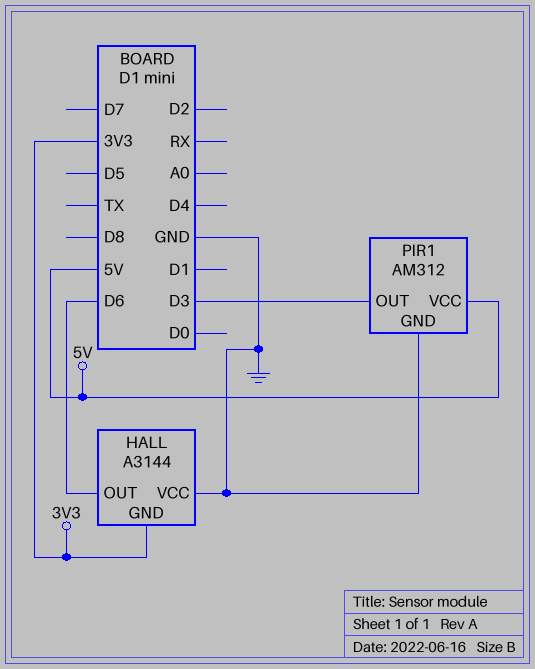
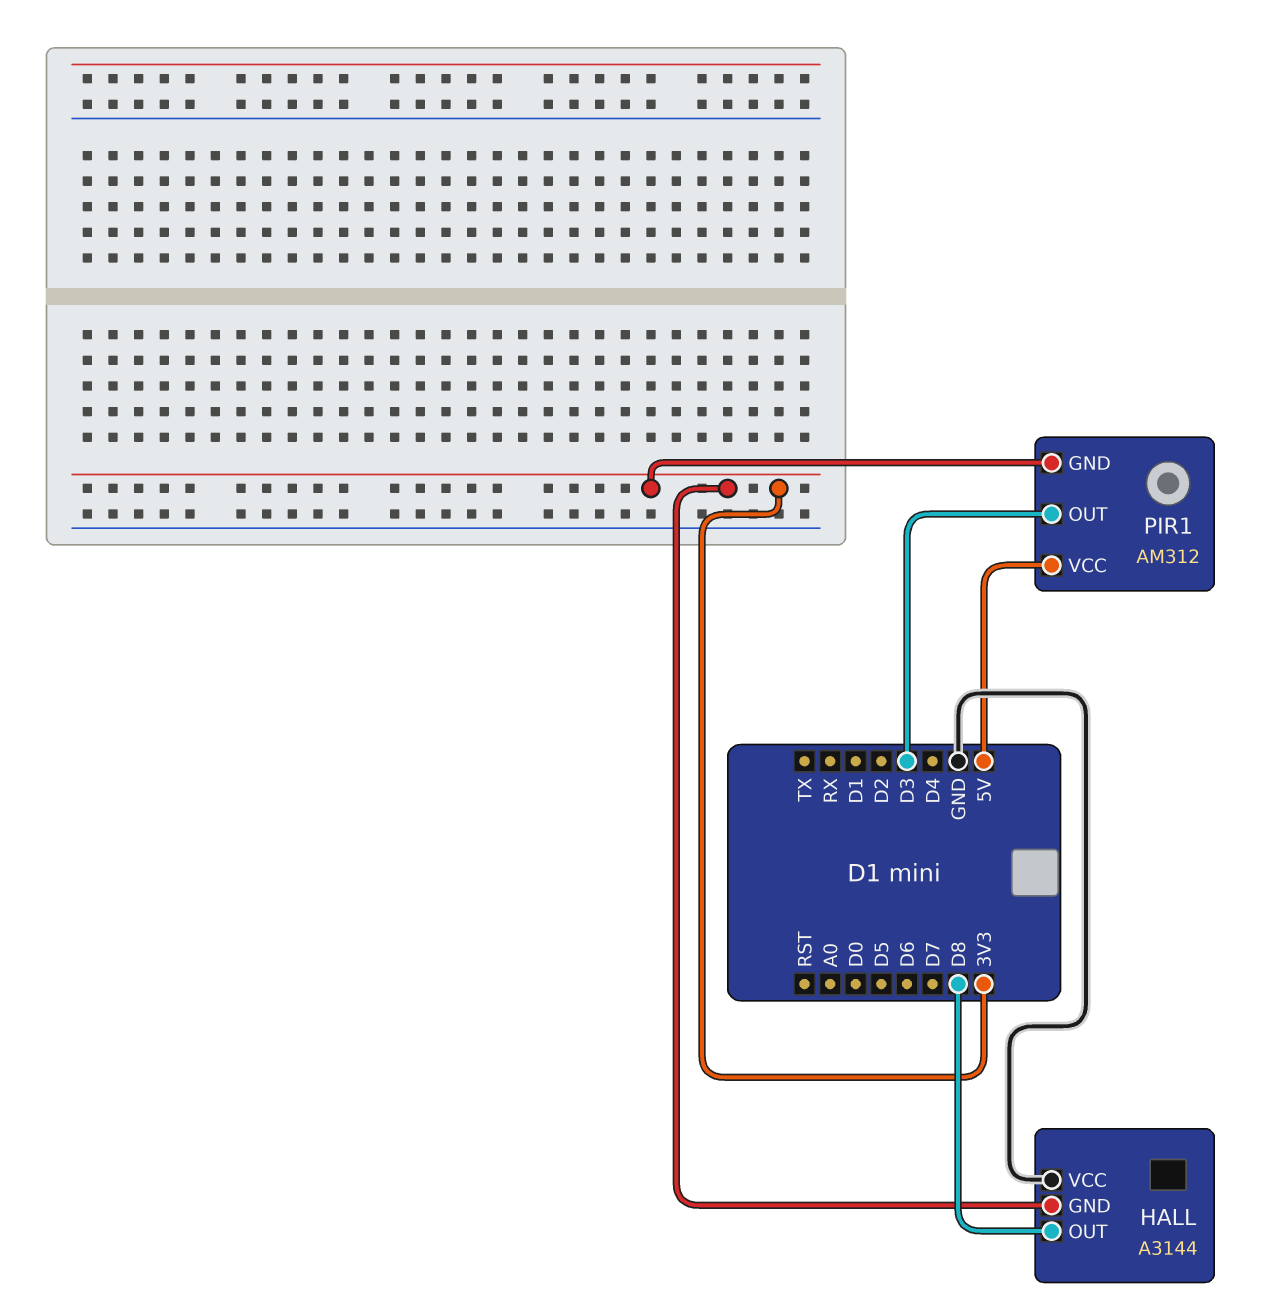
HALL pin OUT: D6 -> D8
PIR1 pin GND: GND -> 3V3

